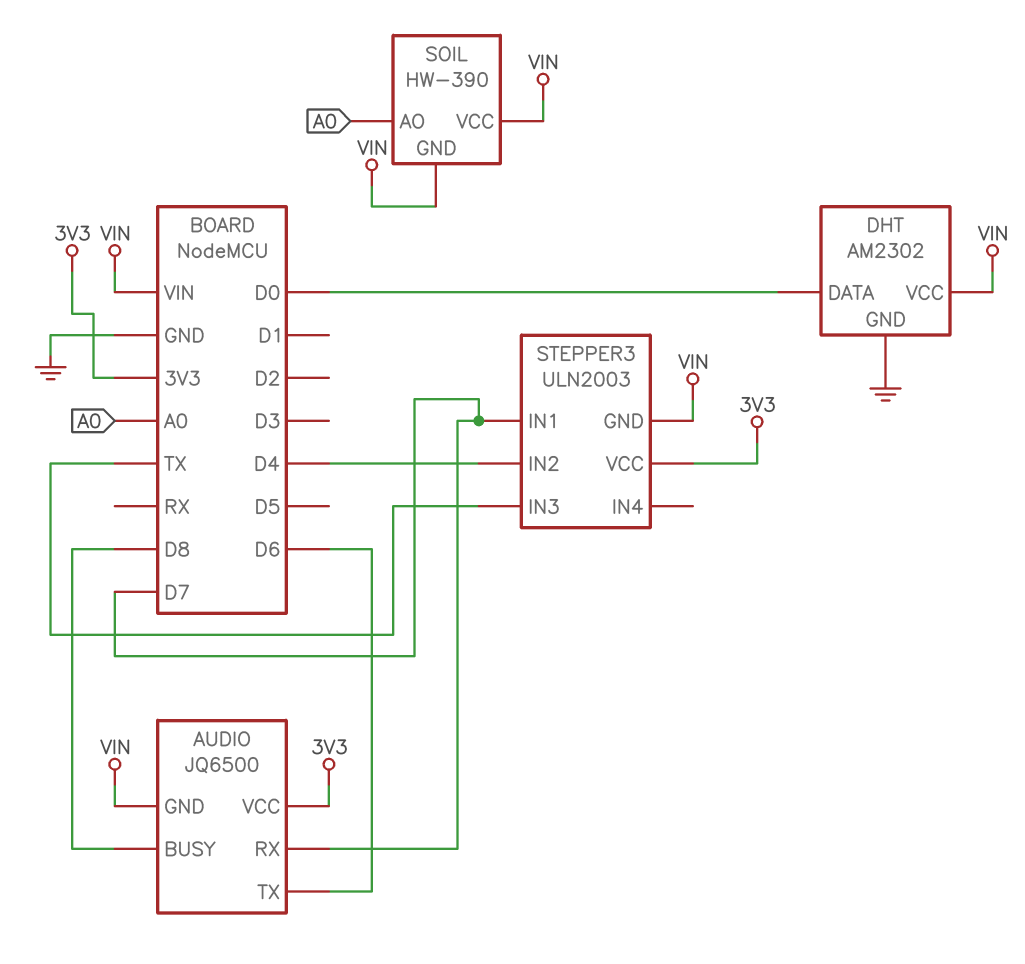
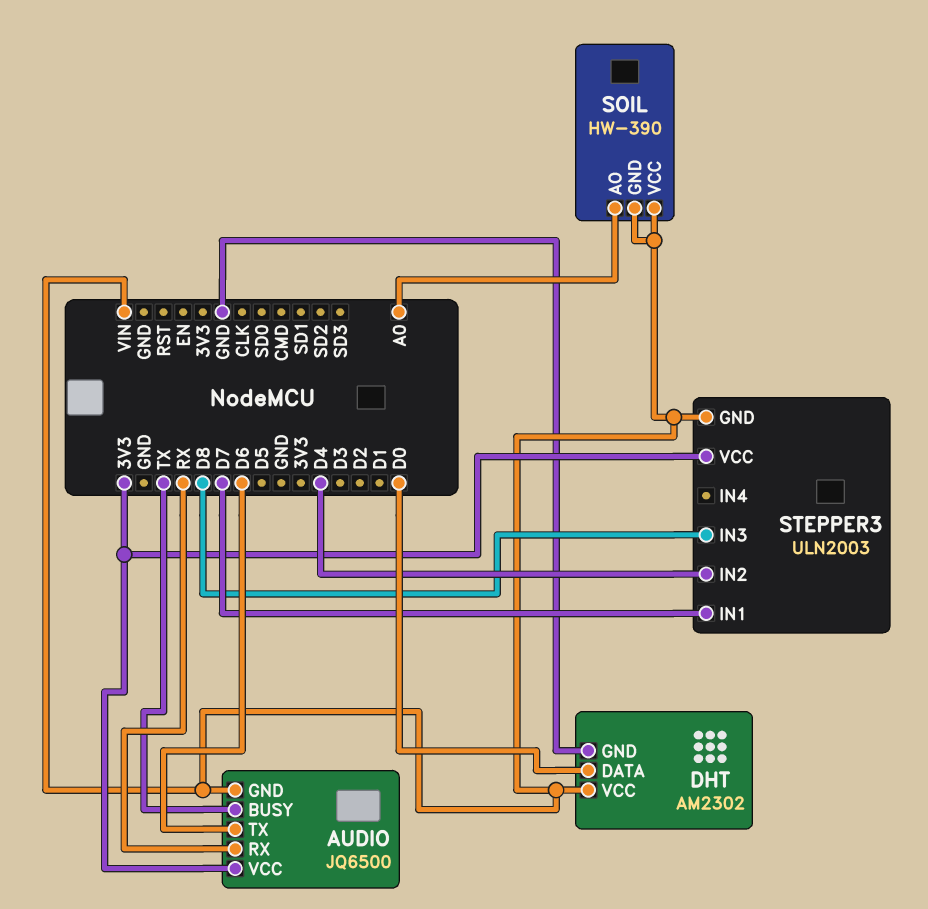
AUDIO pin BUSY: D8 -> TX
AUDIO pin RX: D7 -> RX
STEPPER3 pin IN3: TX -> D8

